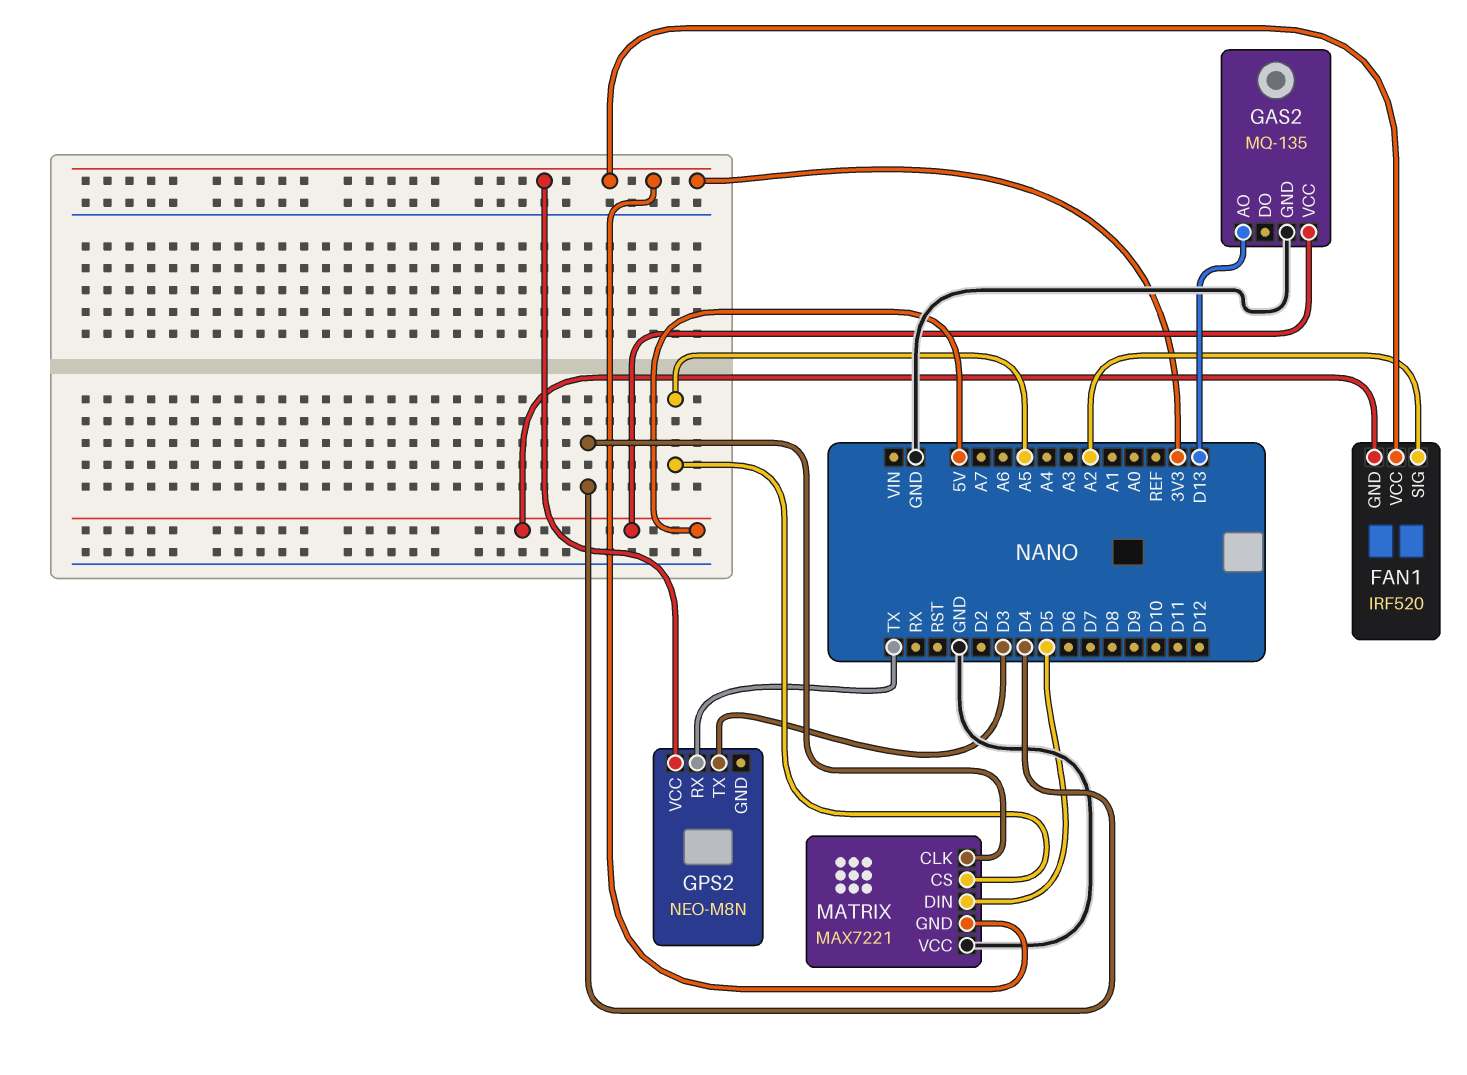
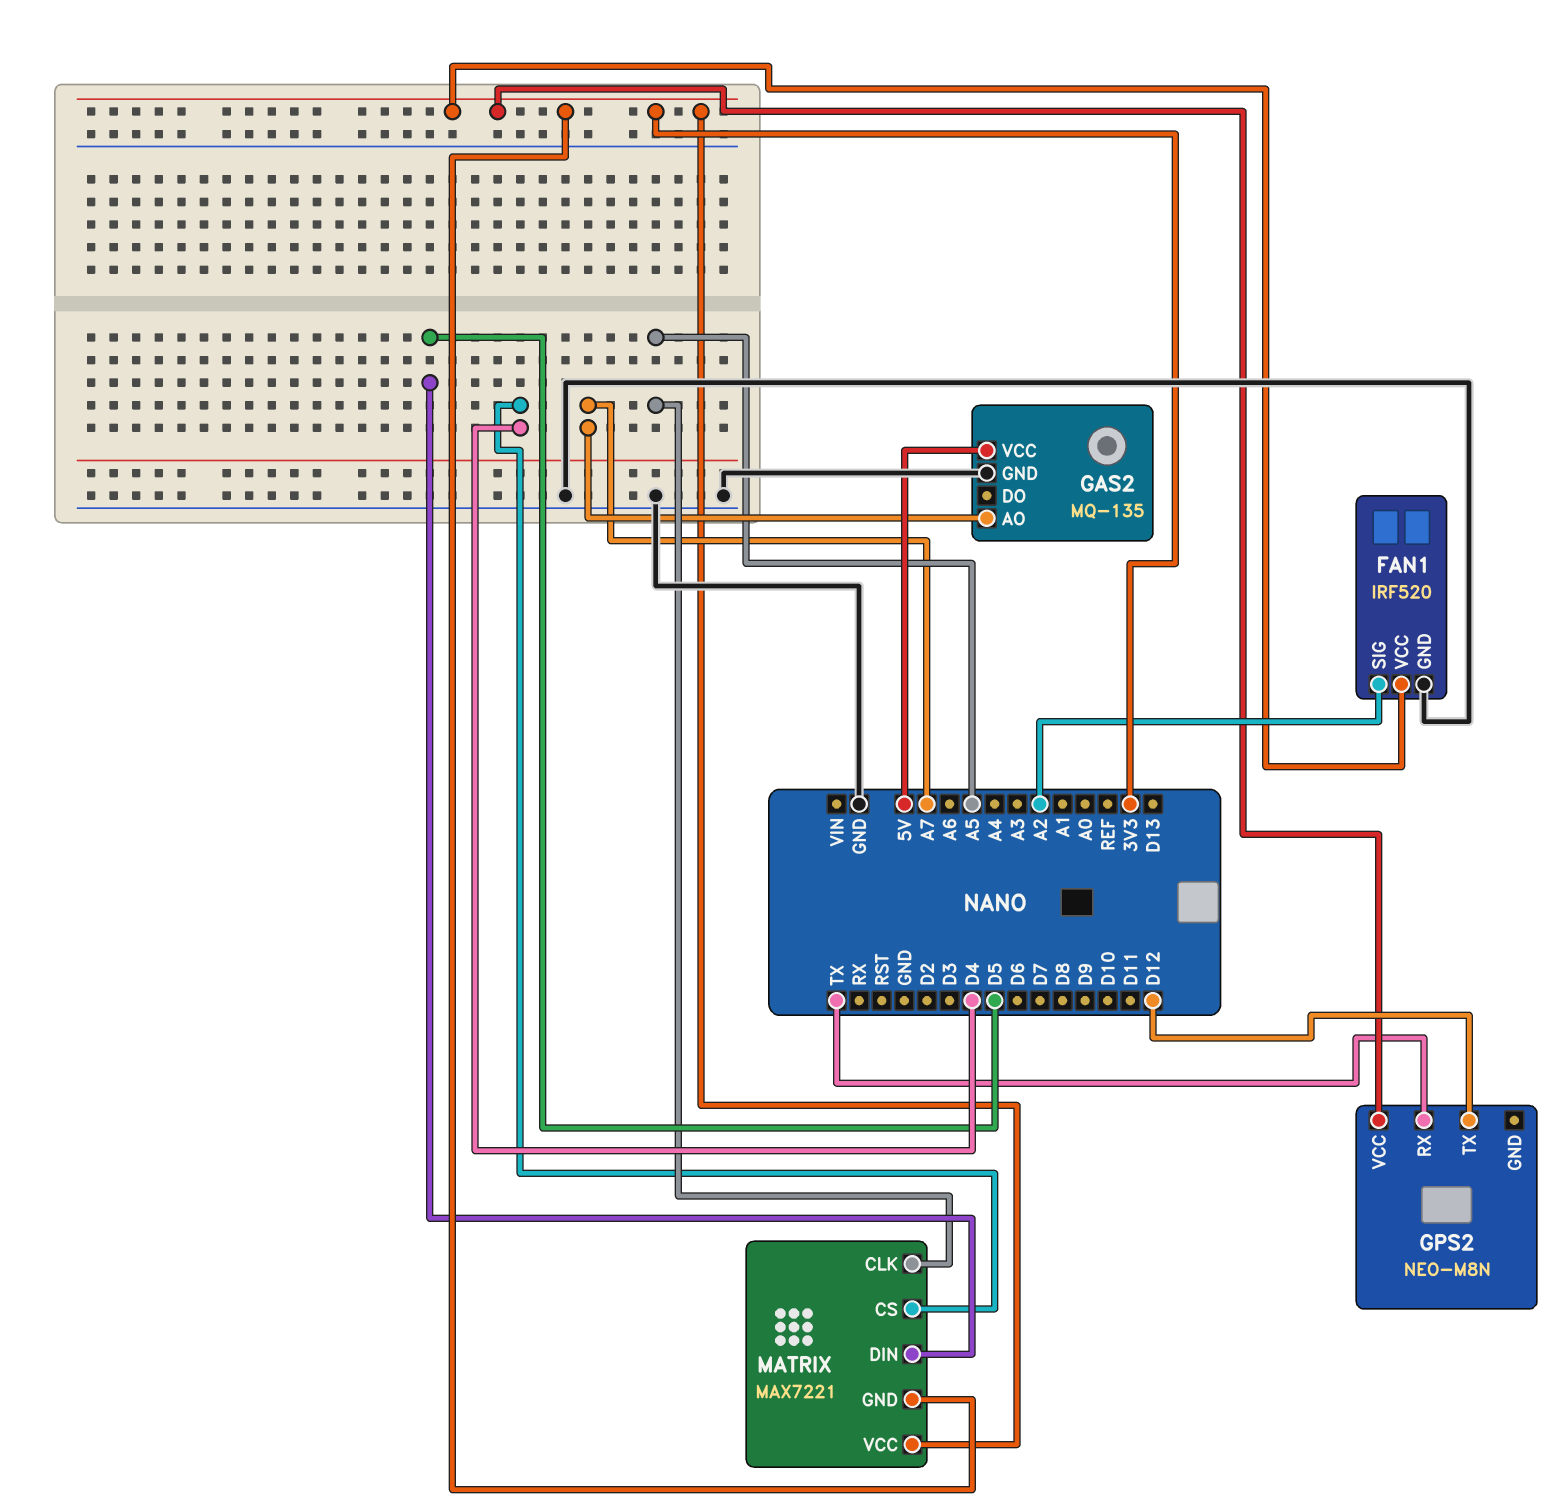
FAN1 pin GND: 5V -> GND
GAS2 pin AO: D13 -> A7
GPS2 pin TX: D3 -> D12
MATRIX pin CLK: D4 -> A5
MATRIX pin CS: A5 -> D4
MATRIX pin VCC: GND -> 3V3

